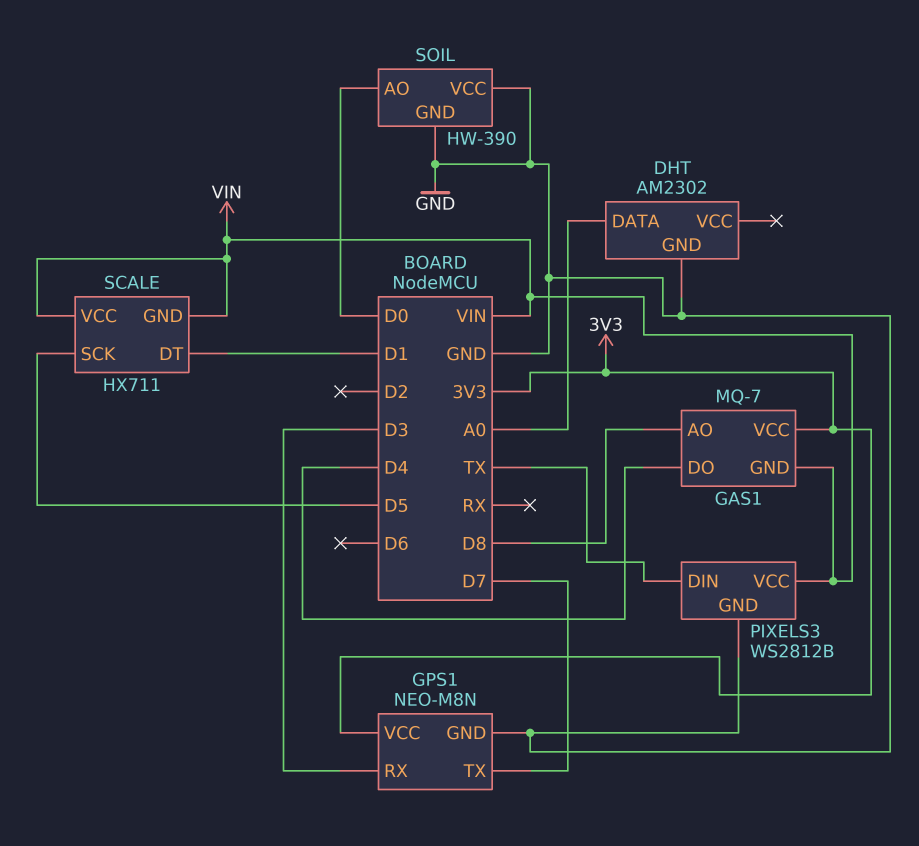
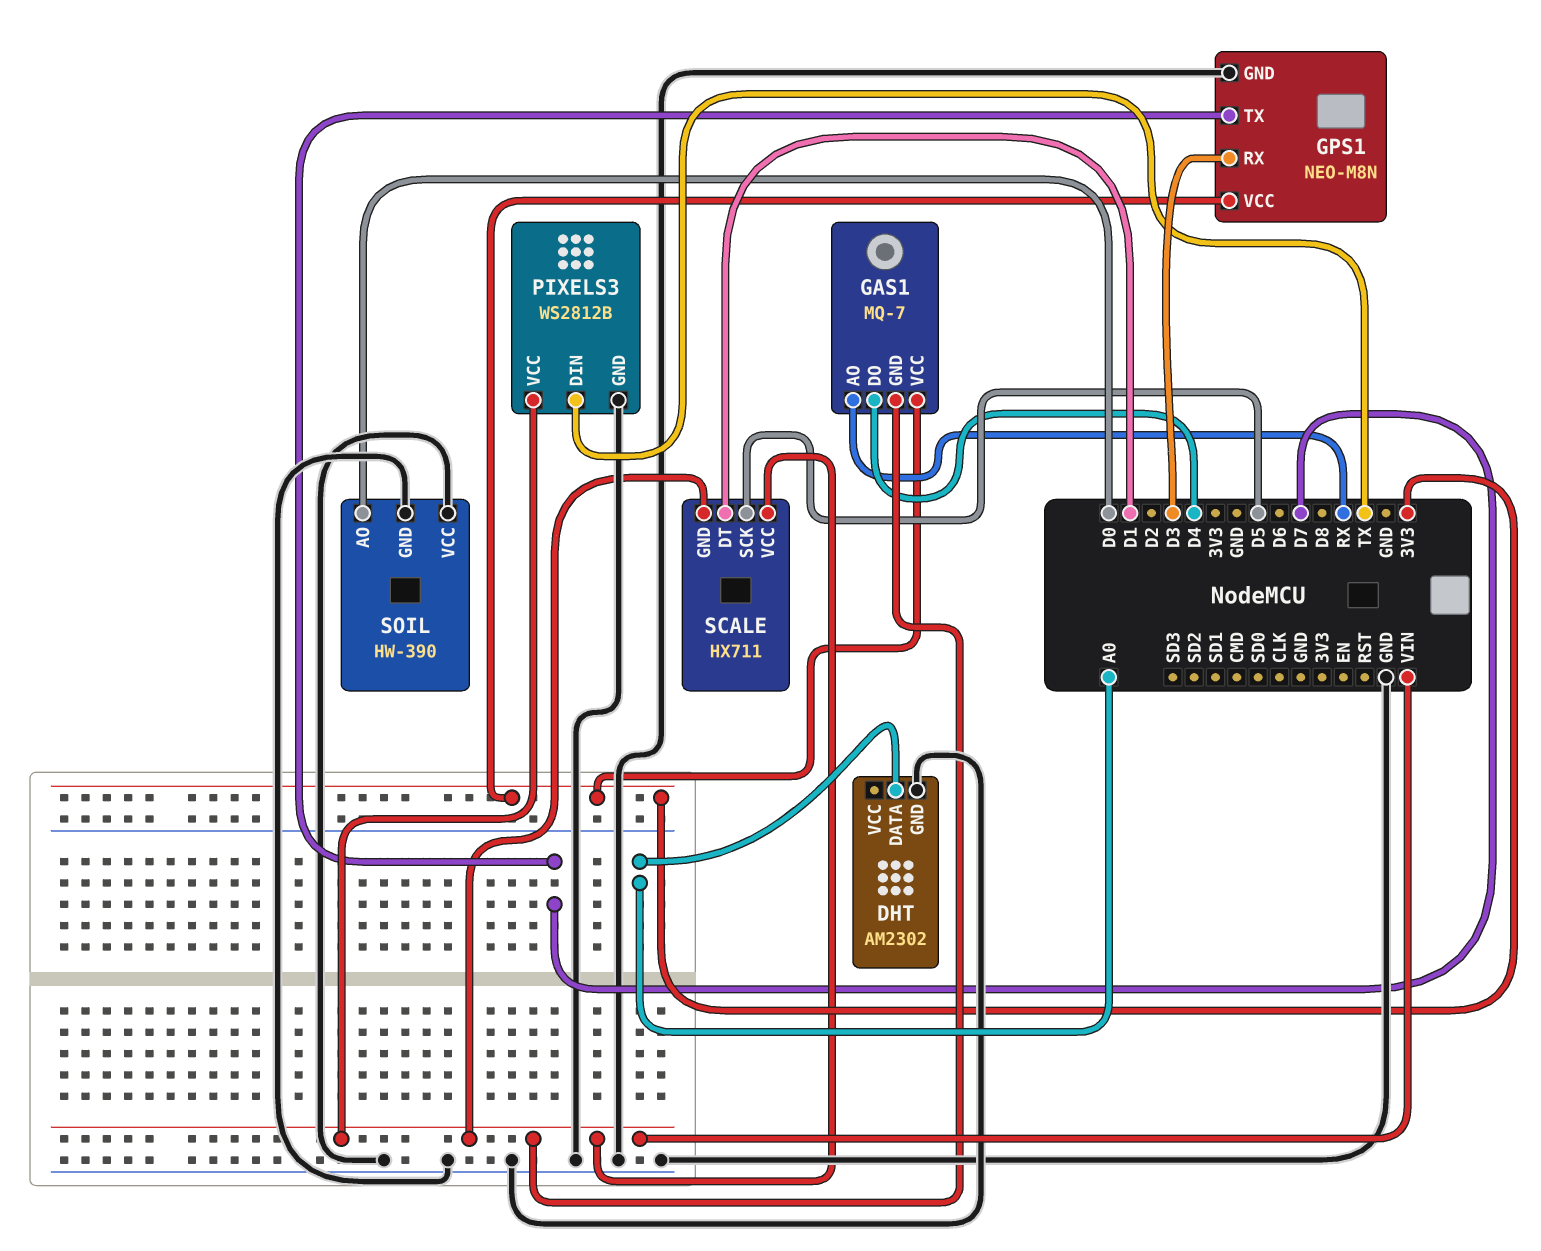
GAS1 pin AO: D8 -> RX

